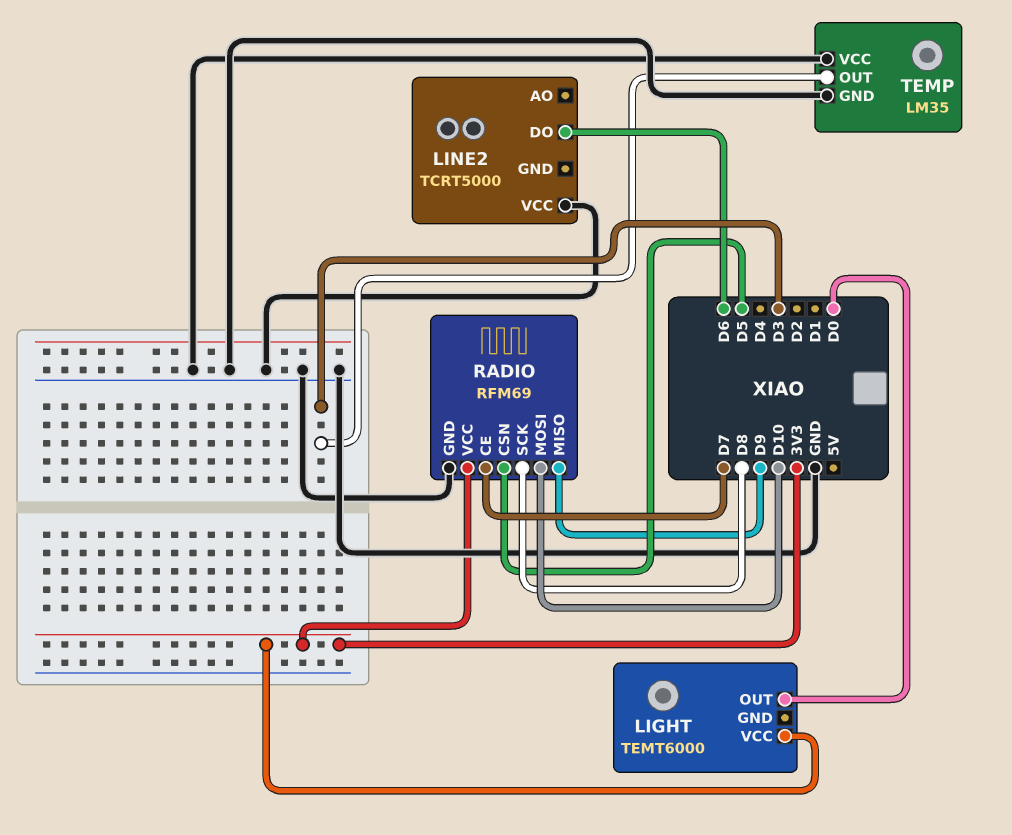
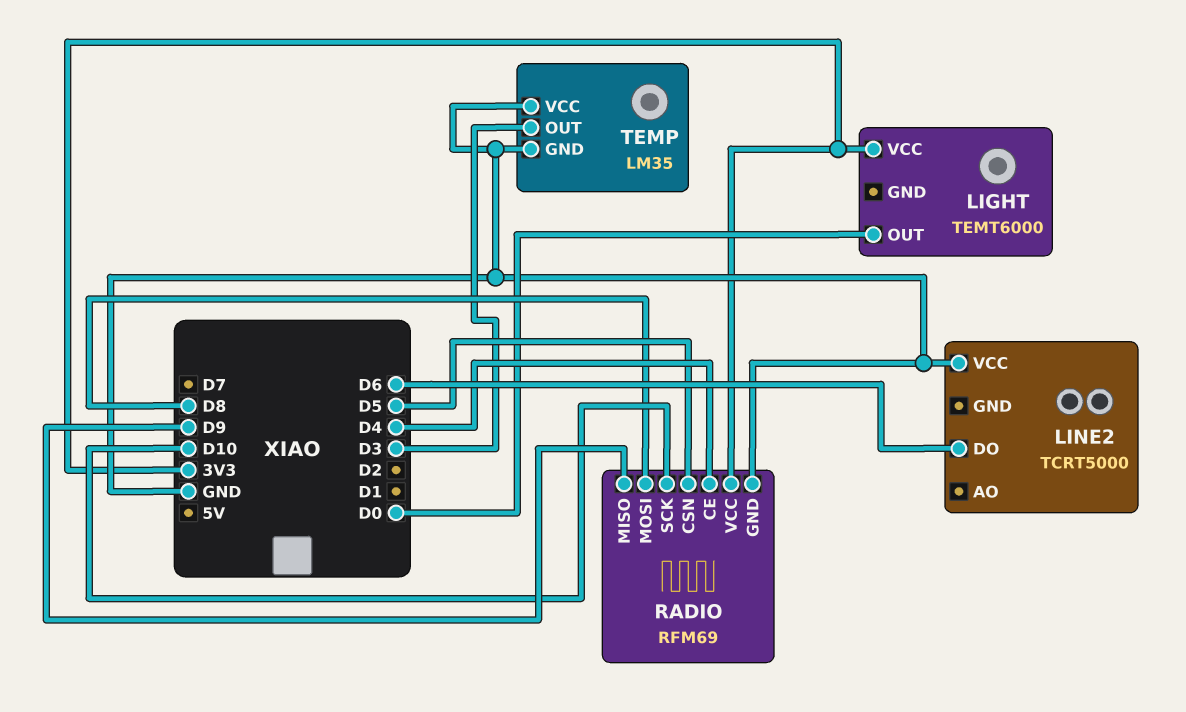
RADIO pin CE: D7 -> D4
RADIO pin MOSI: D10 -> D8
RADIO pin SCK: D8 -> D10

